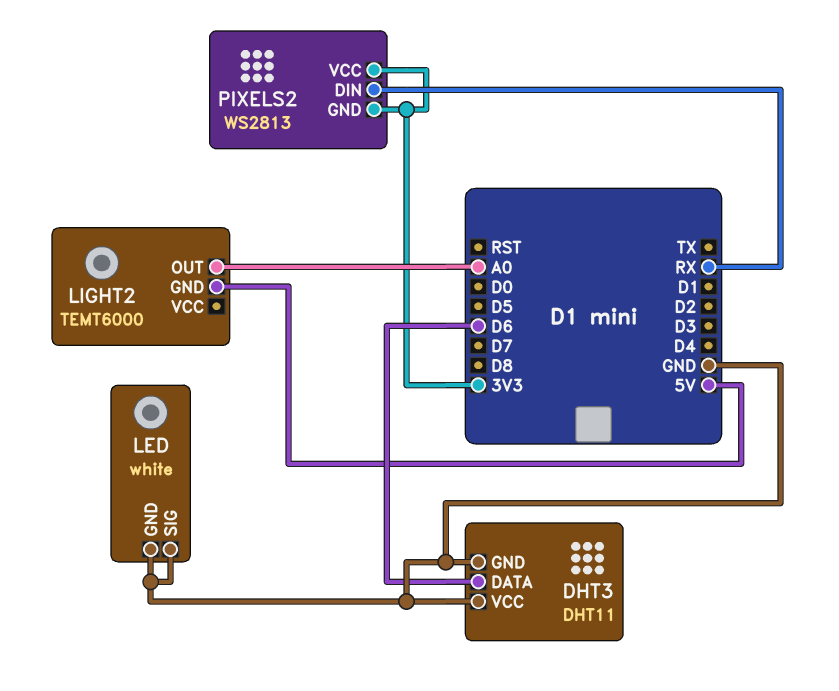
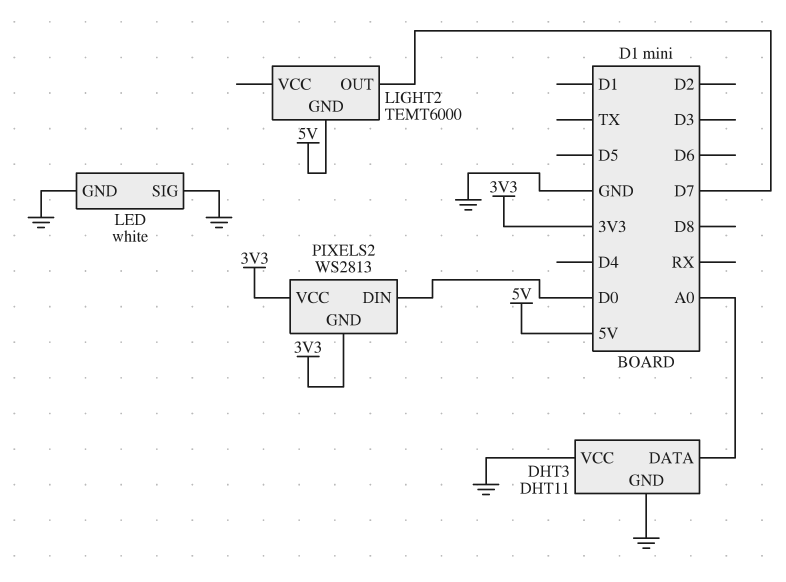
DHT3 pin DATA: D6 -> A0
LIGHT2 pin OUT: A0 -> D7
PIXELS2 pin DIN: RX -> D0

